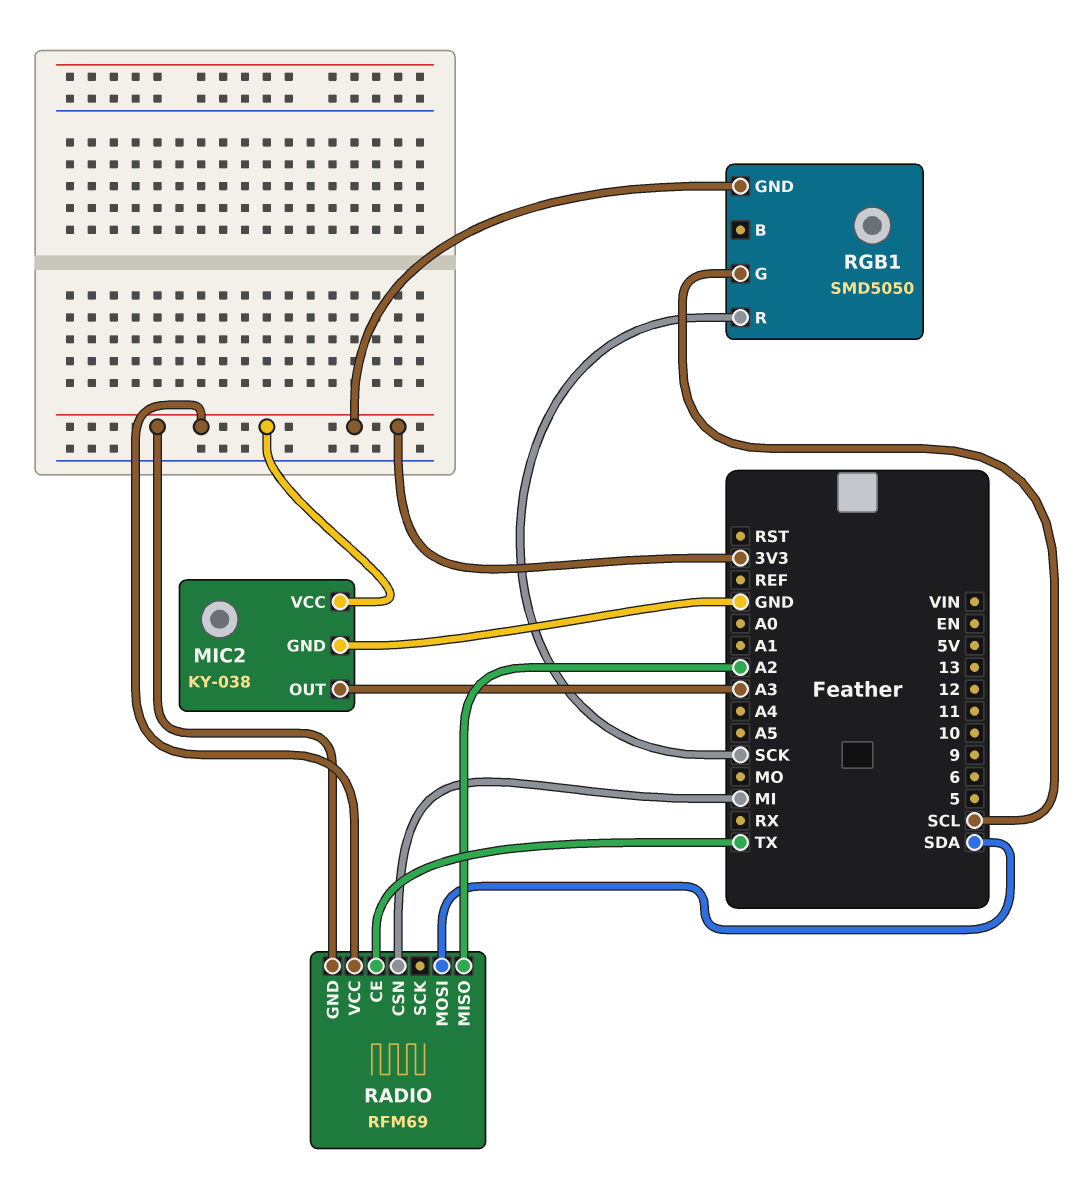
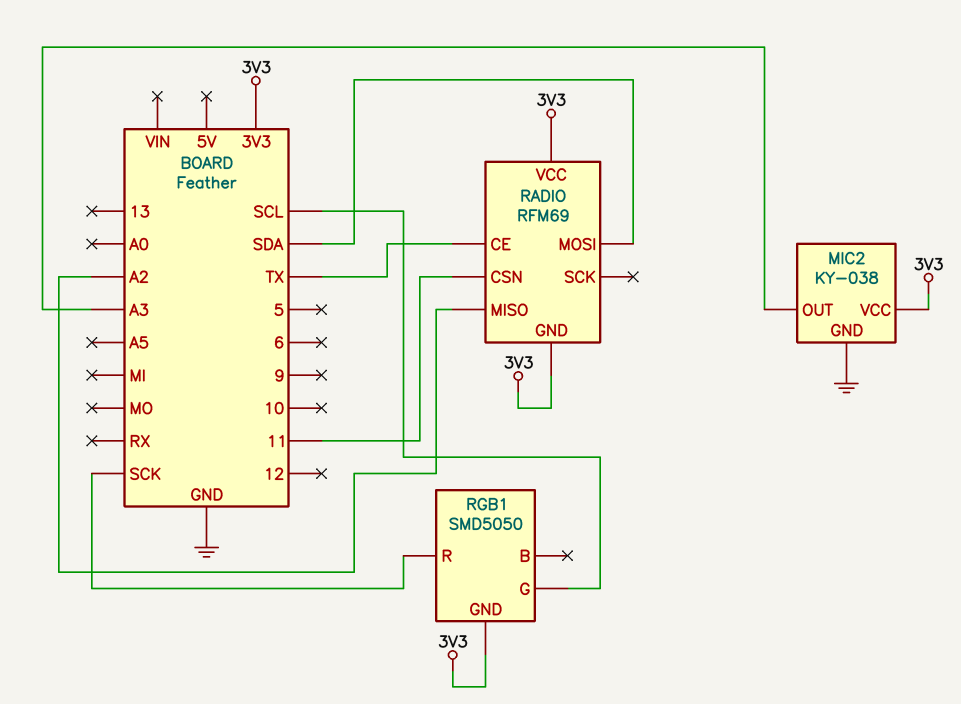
RADIO pin CSN: MI -> 11

